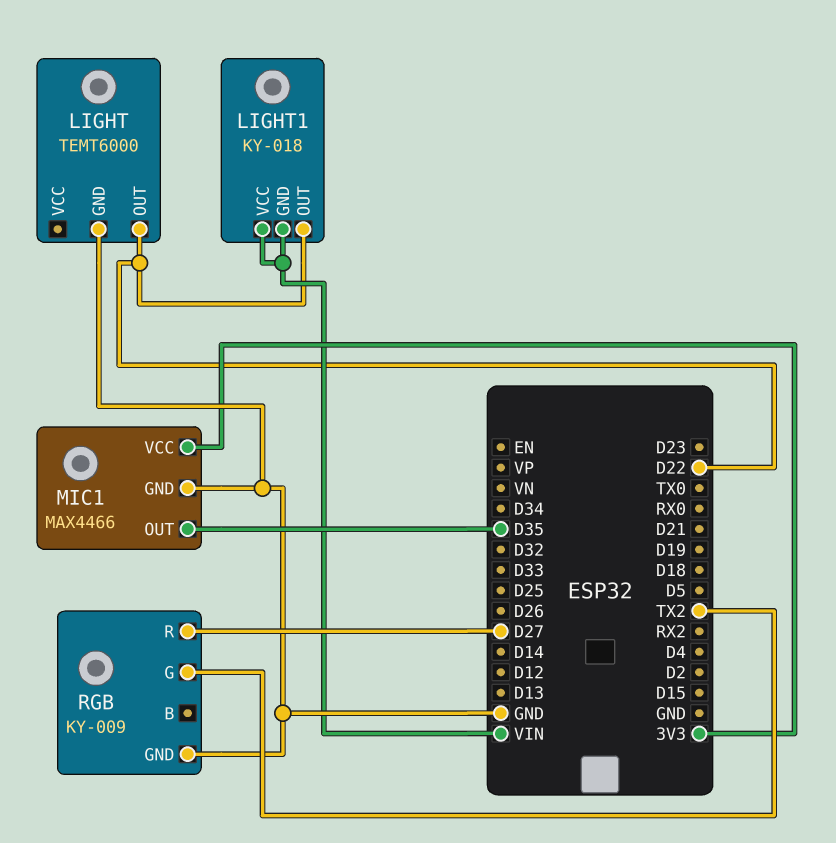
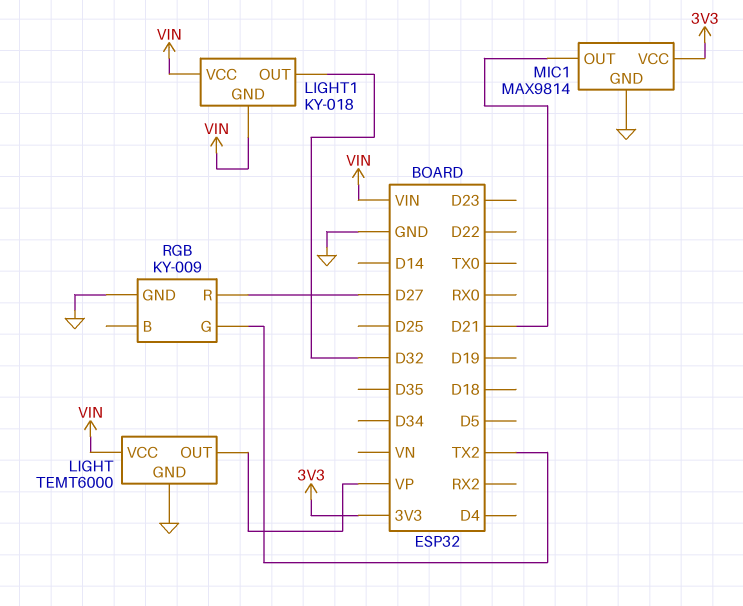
LIGHT pin OUT: D22 -> VP
LIGHT pin VCC: none -> VIN
LIGHT1 pin OUT: D22 -> D32
MIC1: MAX4466 -> MAX9814
MIC1 pin OUT: D35 -> D21

